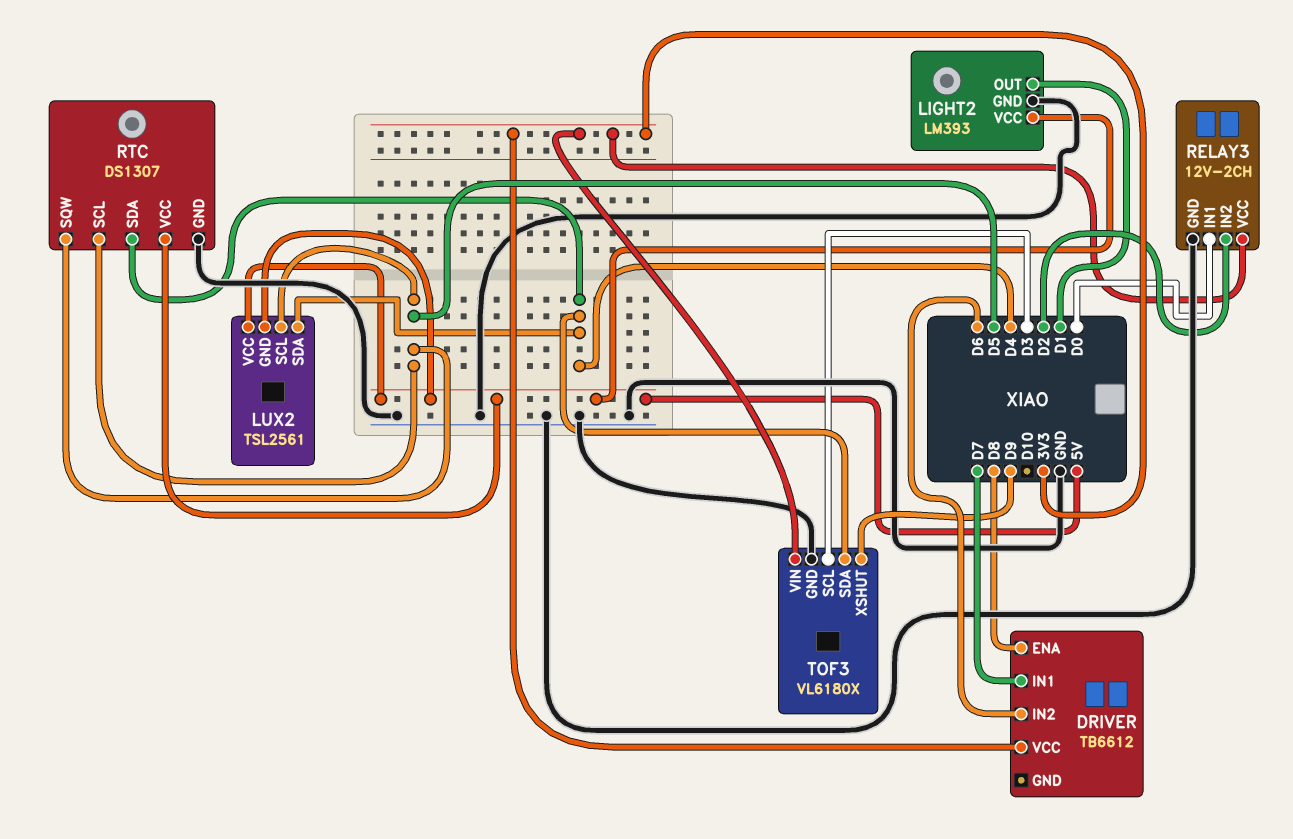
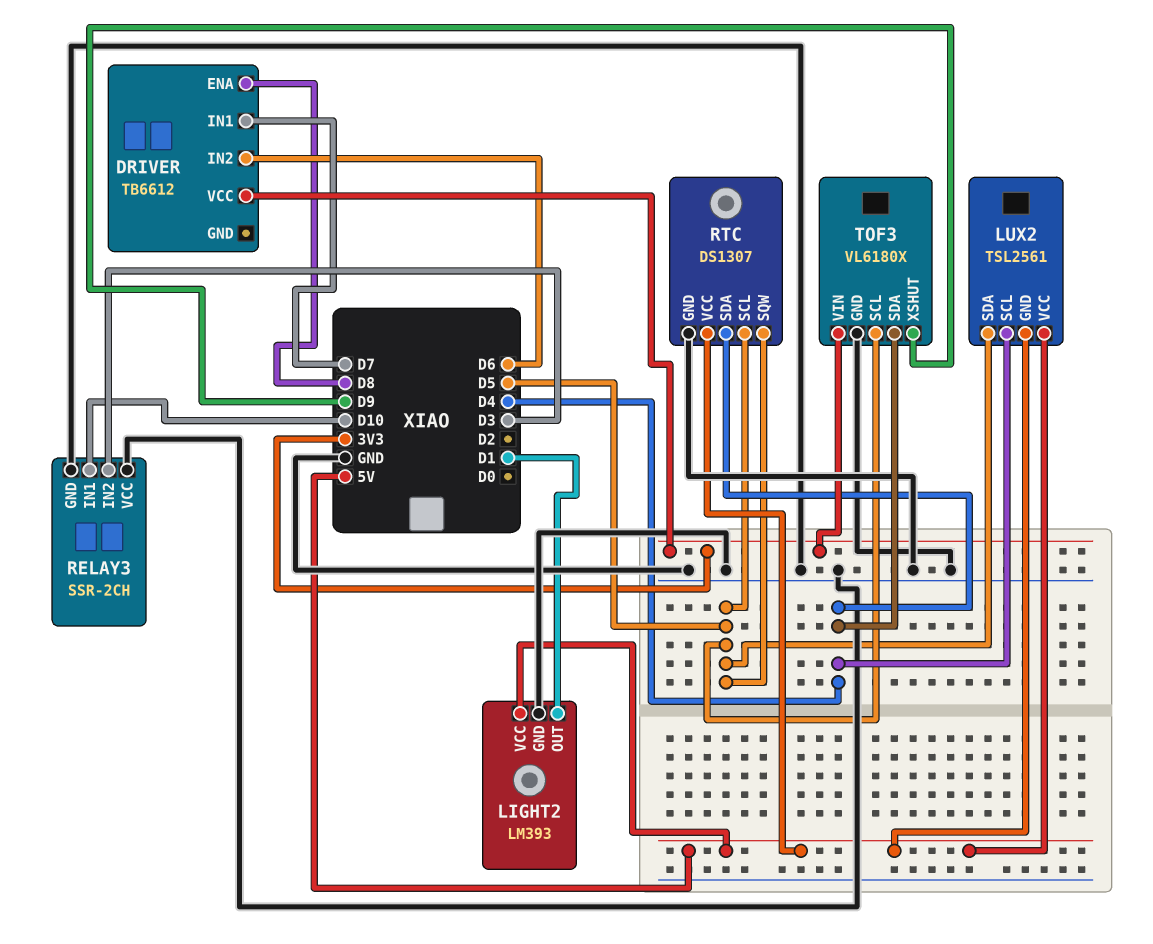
LUX2 pin SCL: D5 -> D4
LUX2 pin SDA: D4 -> D5
RELAY3: 12V-2CH -> SSR-2CH
RELAY3 pin IN1: D0 -> D10
RELAY3 pin IN2: D2 -> D3
RELAY3 pin VCC: 3V3 -> GND
TOF3 pin SCL: D3 -> D5

